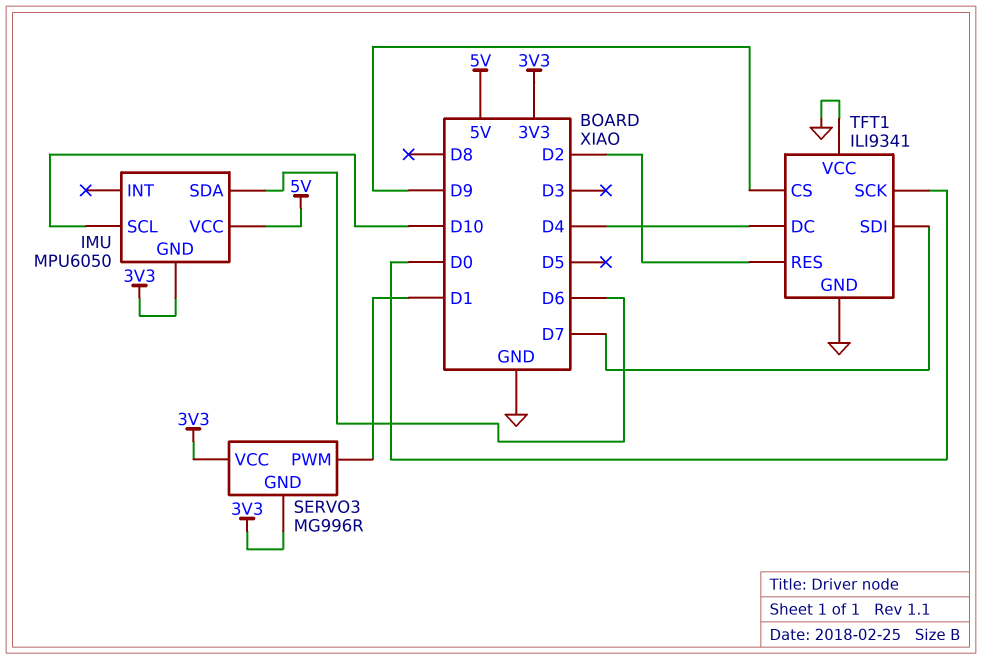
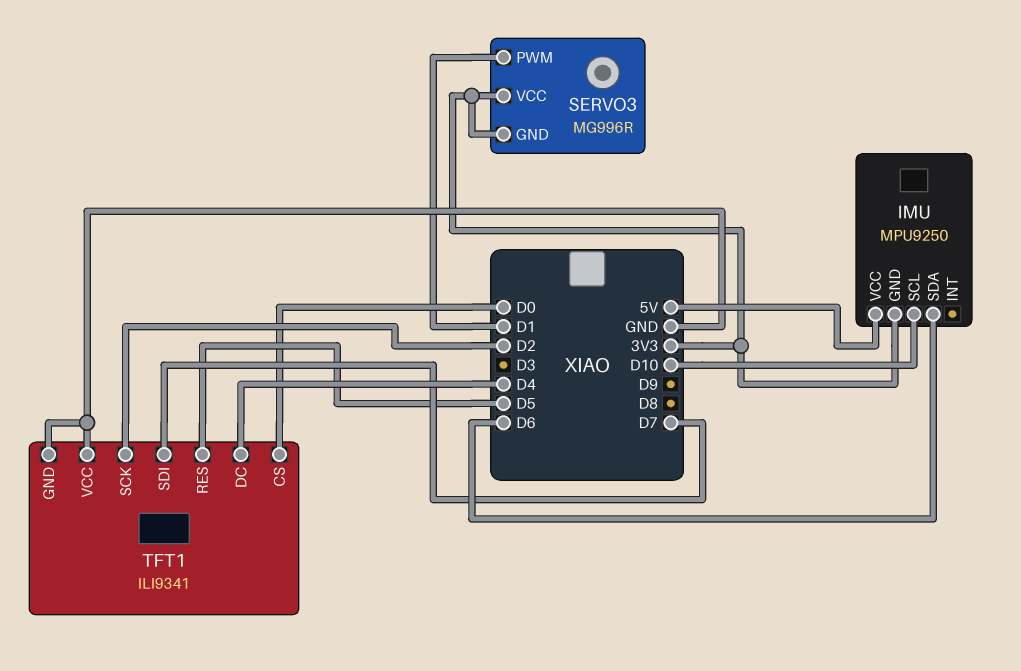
IMU: MPU6050 -> MPU9250
TFT1 pin CS: D9 -> D0
TFT1 pin RES: D2 -> D5
TFT1 pin SCK: D0 -> D2

